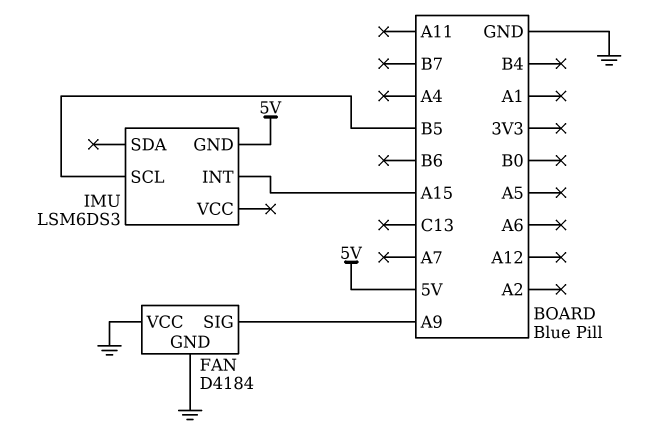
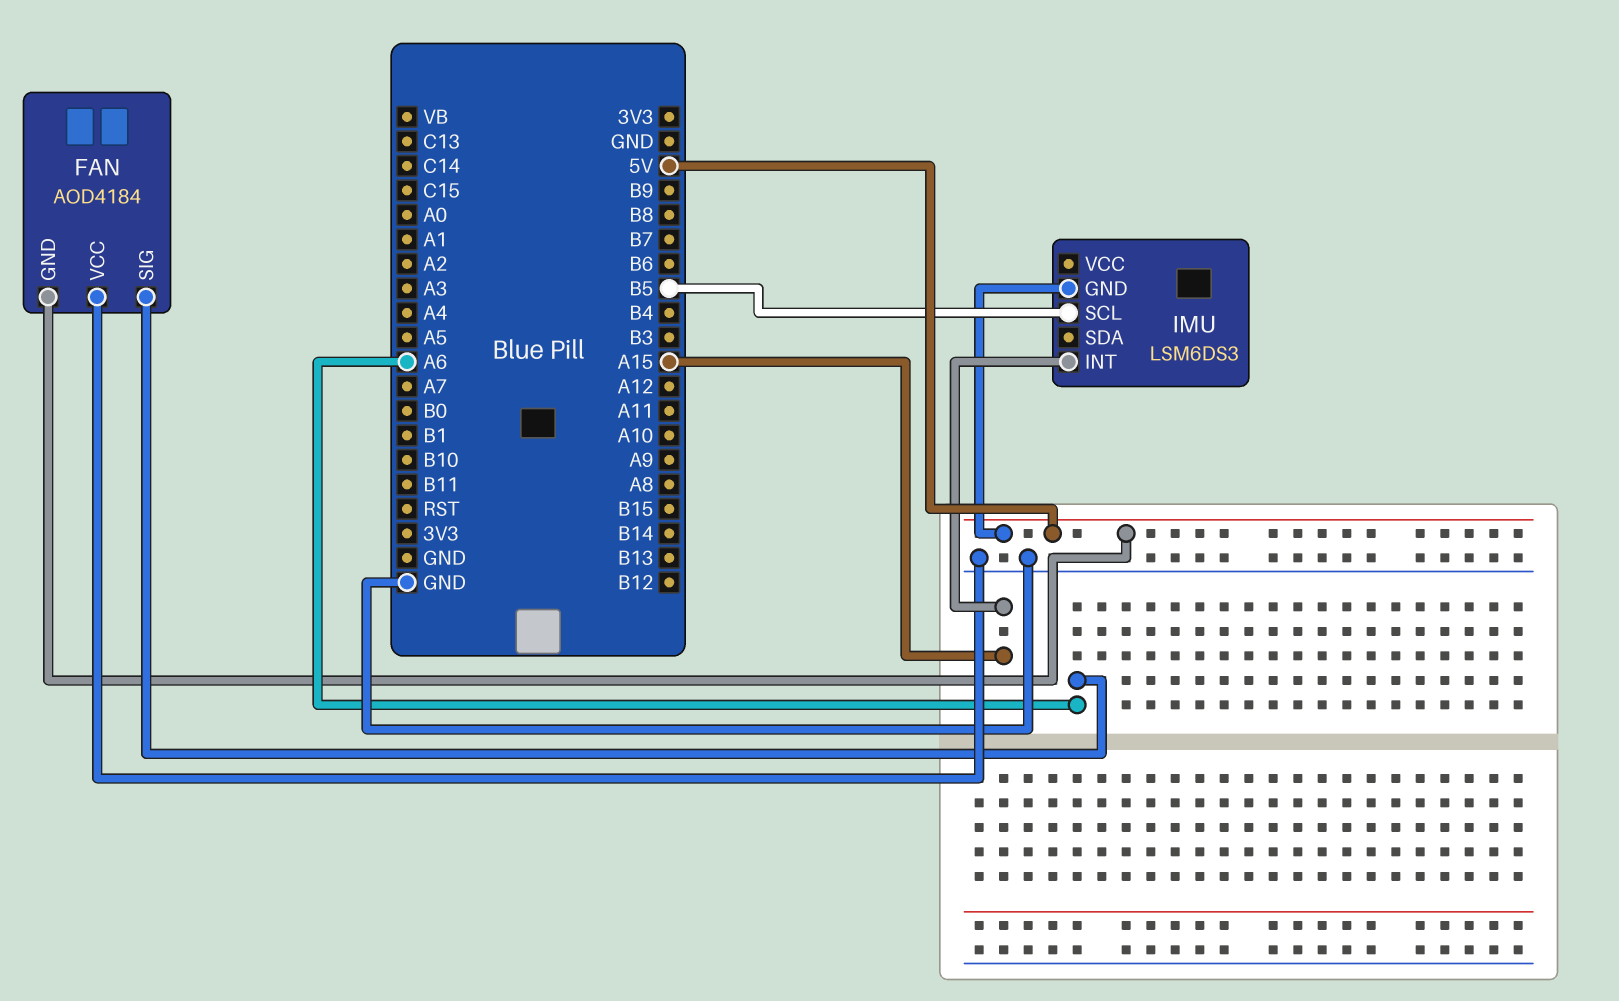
FAN: D4184 -> AOD4184
FAN pin GND: GND -> 5V
FAN pin SIG: A9 -> A6

